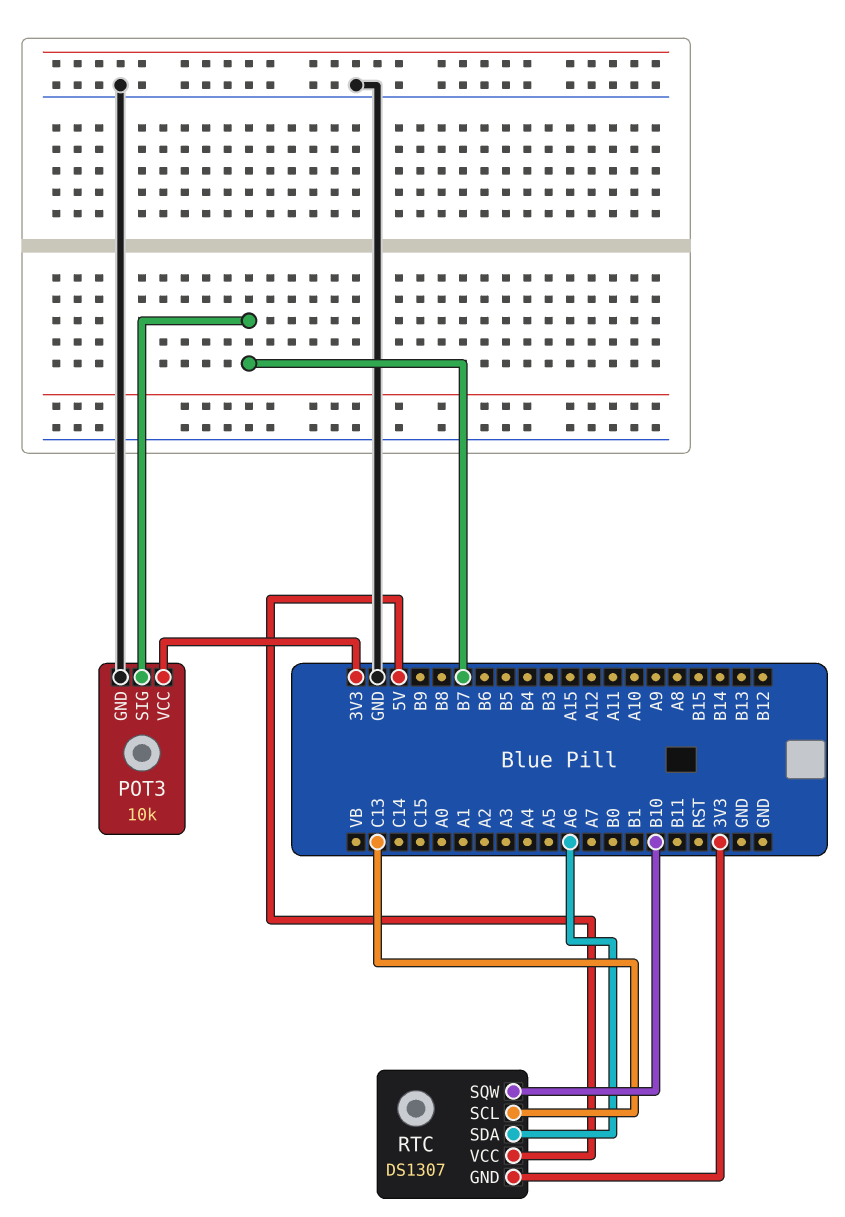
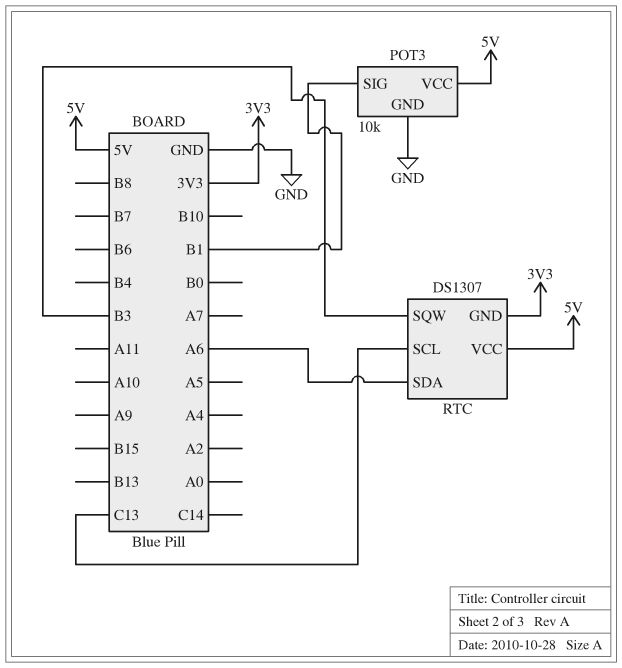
POT3 pin SIG: B7 -> B1
POT3 pin VCC: 3V3 -> 5V
RTC pin SQW: B10 -> B3

